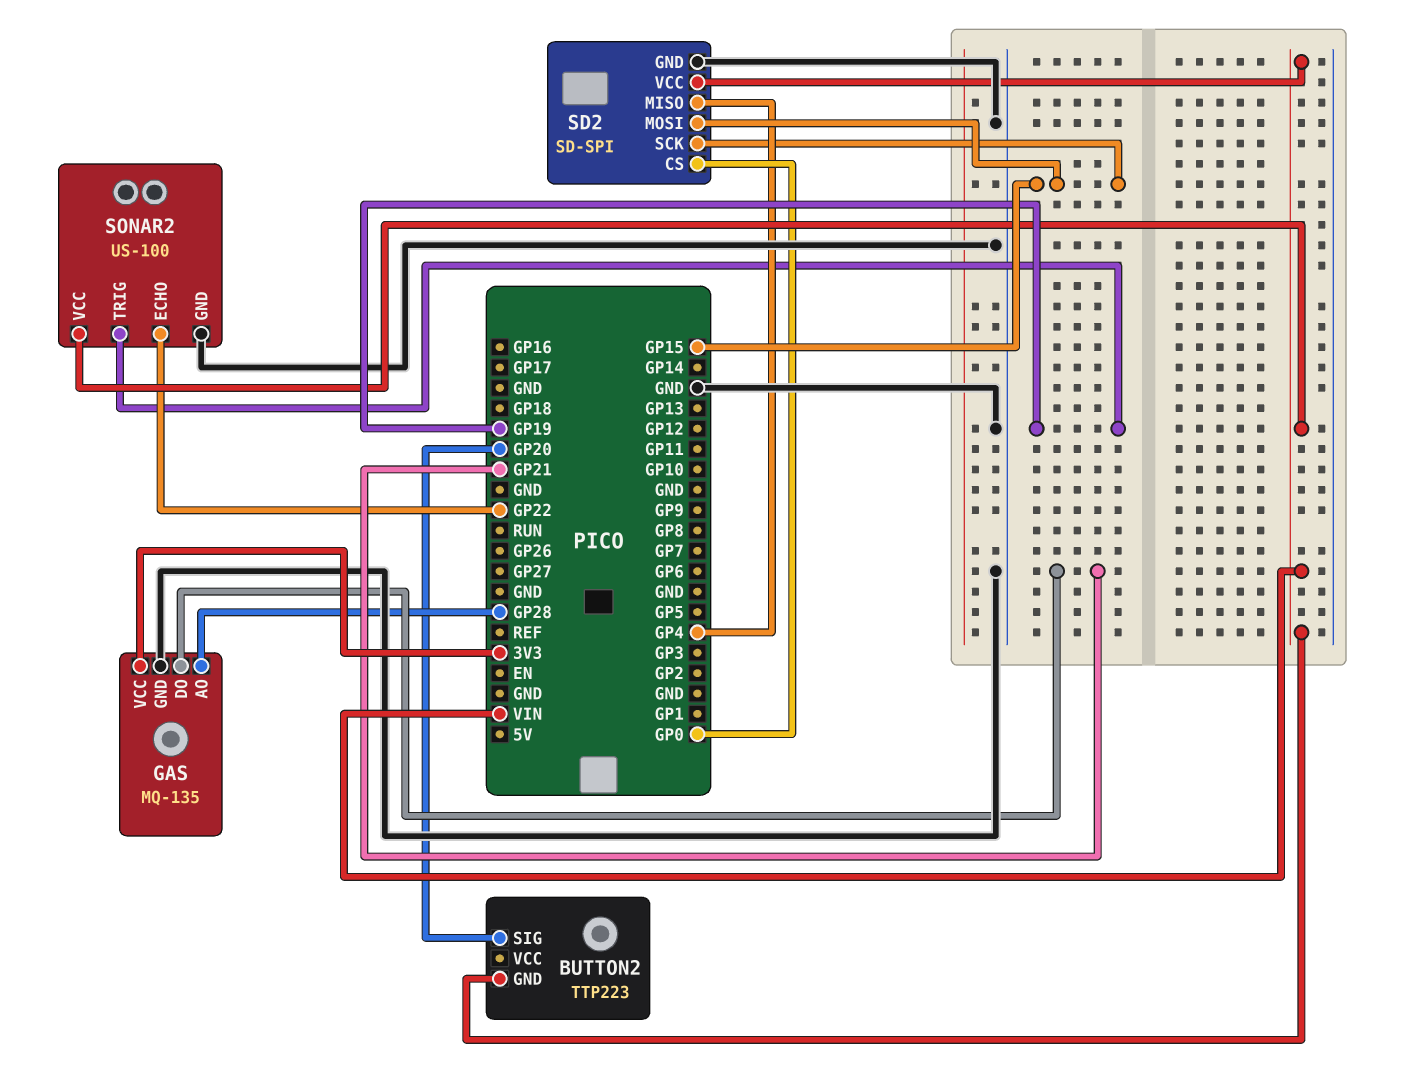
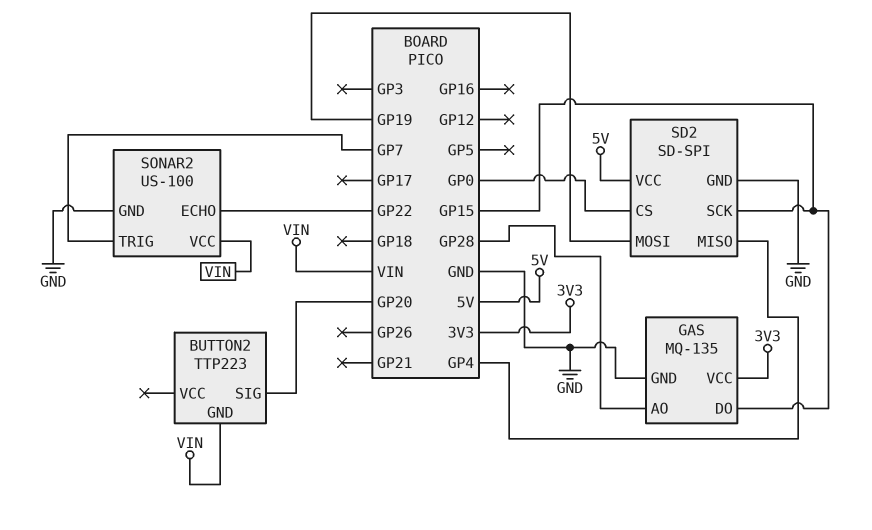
GAS pin DO: GP21 -> GP15
SD2 pin MOSI: GP15 -> GP19
SD2 pin VCC: VIN -> 5V
SONAR2 pin TRIG: GP19 -> GP7

